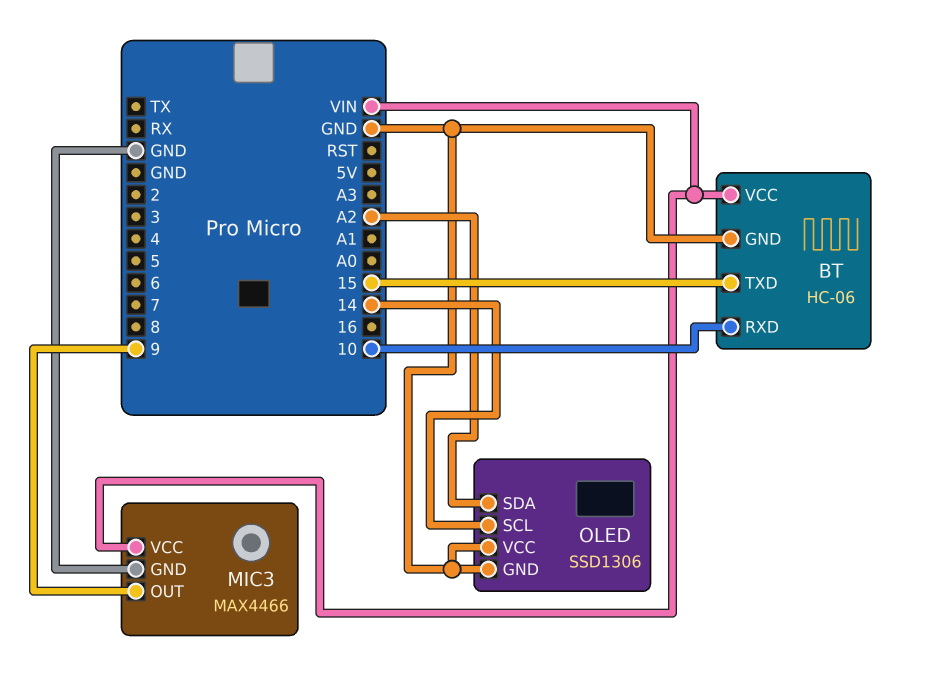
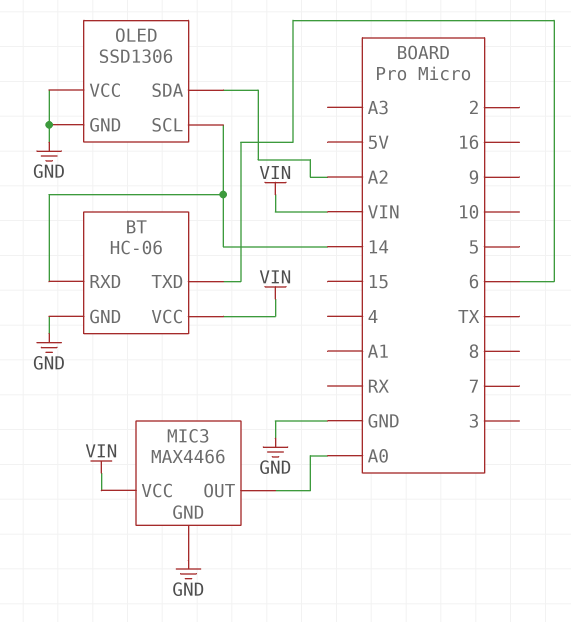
BT pin RXD: 10 -> 14
BT pin TXD: 15 -> 6
MIC3 pin OUT: 9 -> A0

